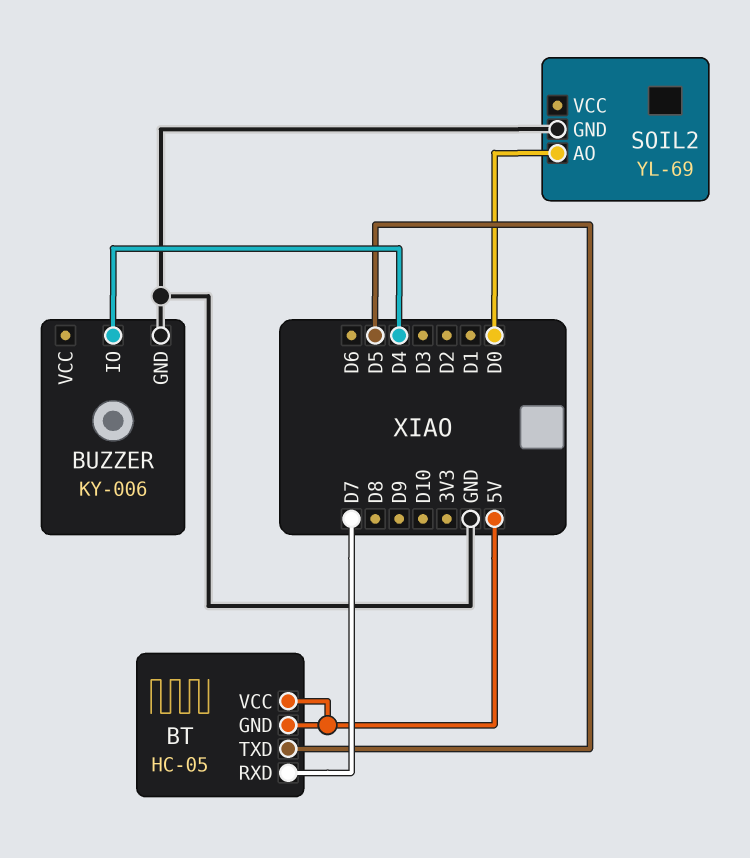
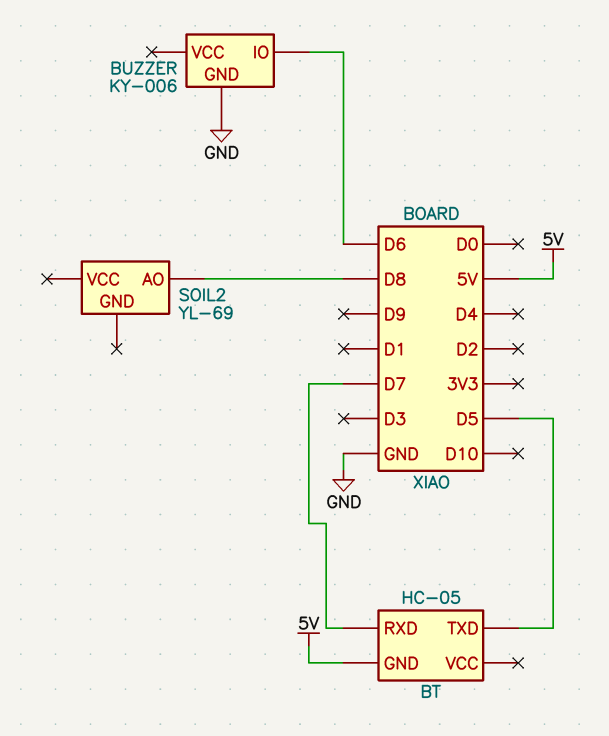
BT pin VCC: 5V -> none
BUZZER pin IO: D4 -> D6
SOIL2 pin AO: D0 -> D8
SOIL2 pin GND: GND -> none

